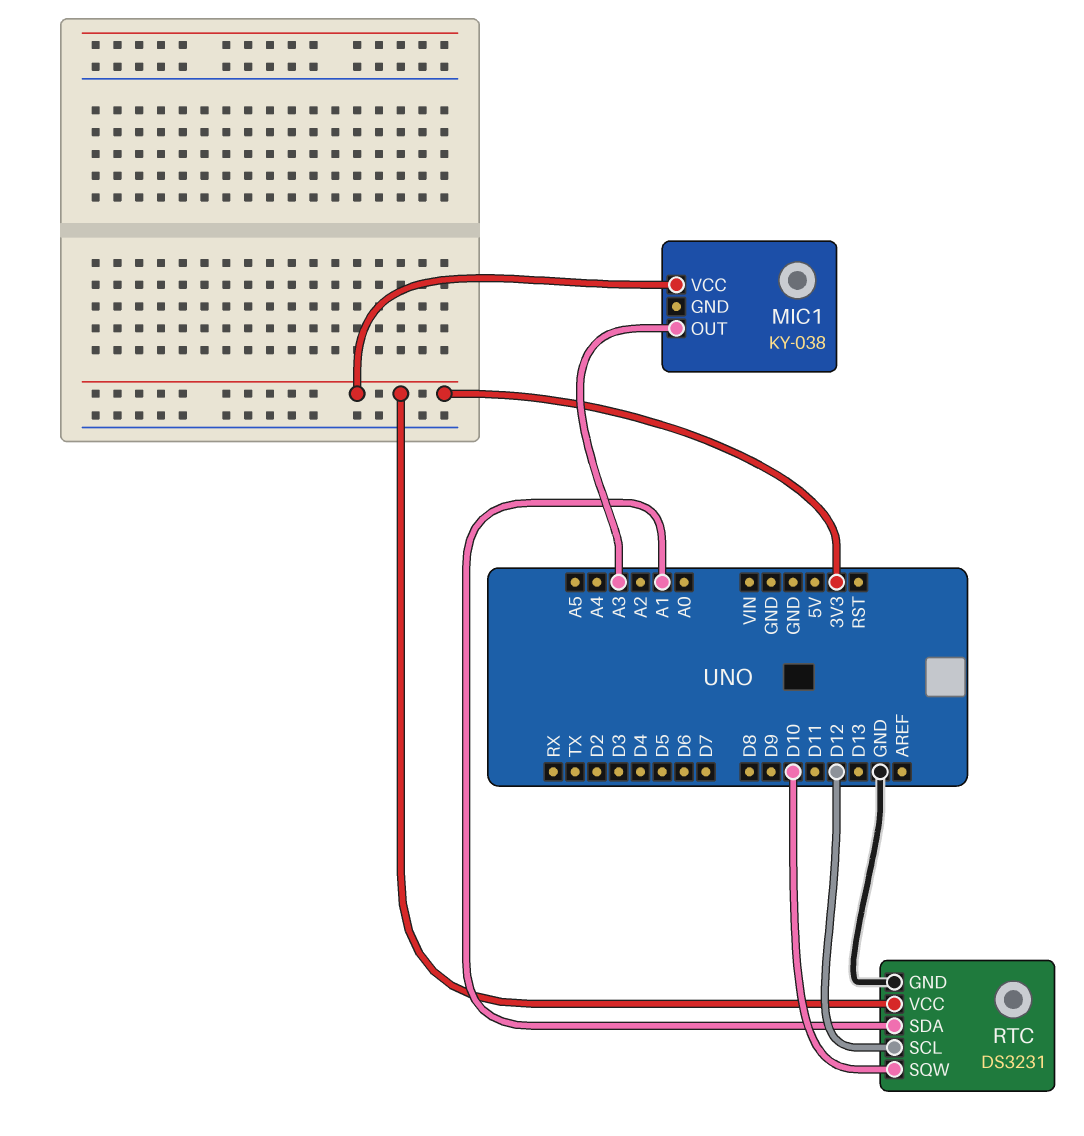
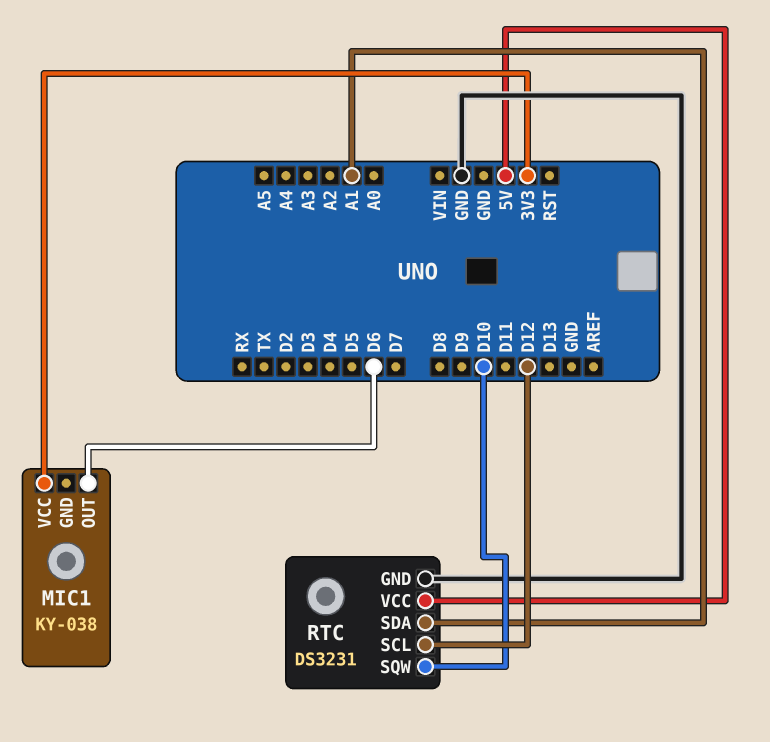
MIC1 pin OUT: A3 -> D6
RTC pin VCC: 3V3 -> 5V

